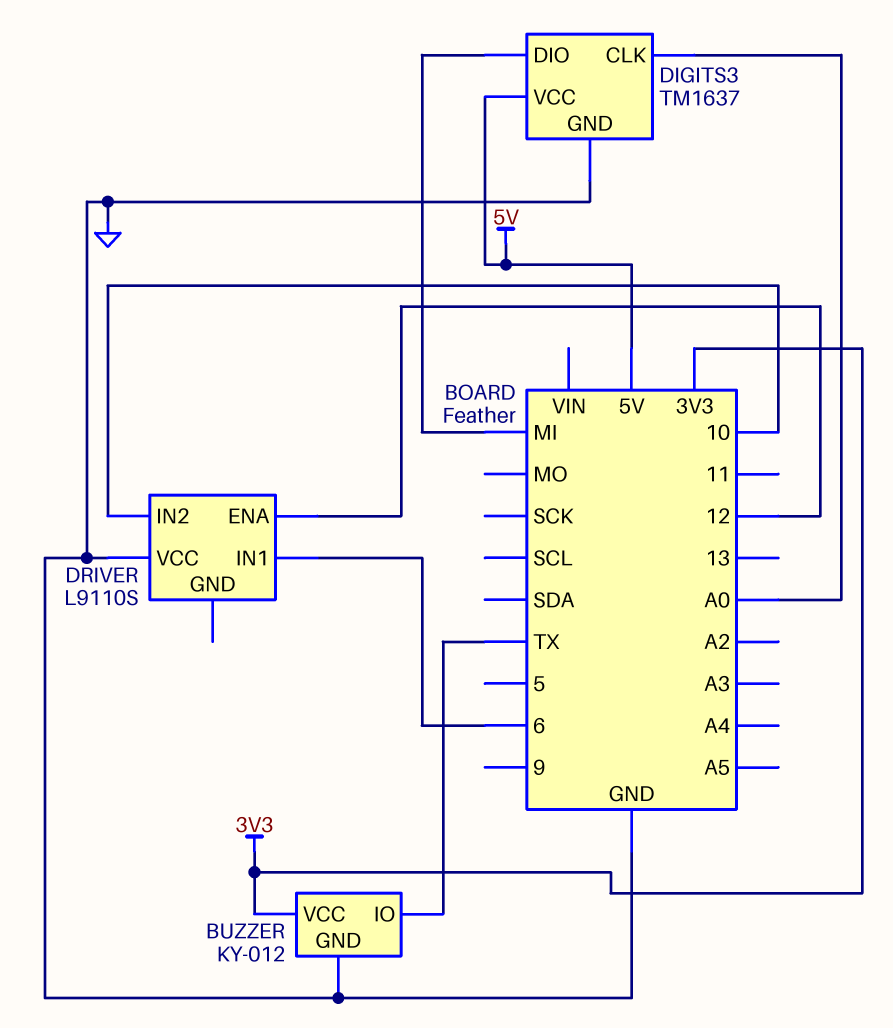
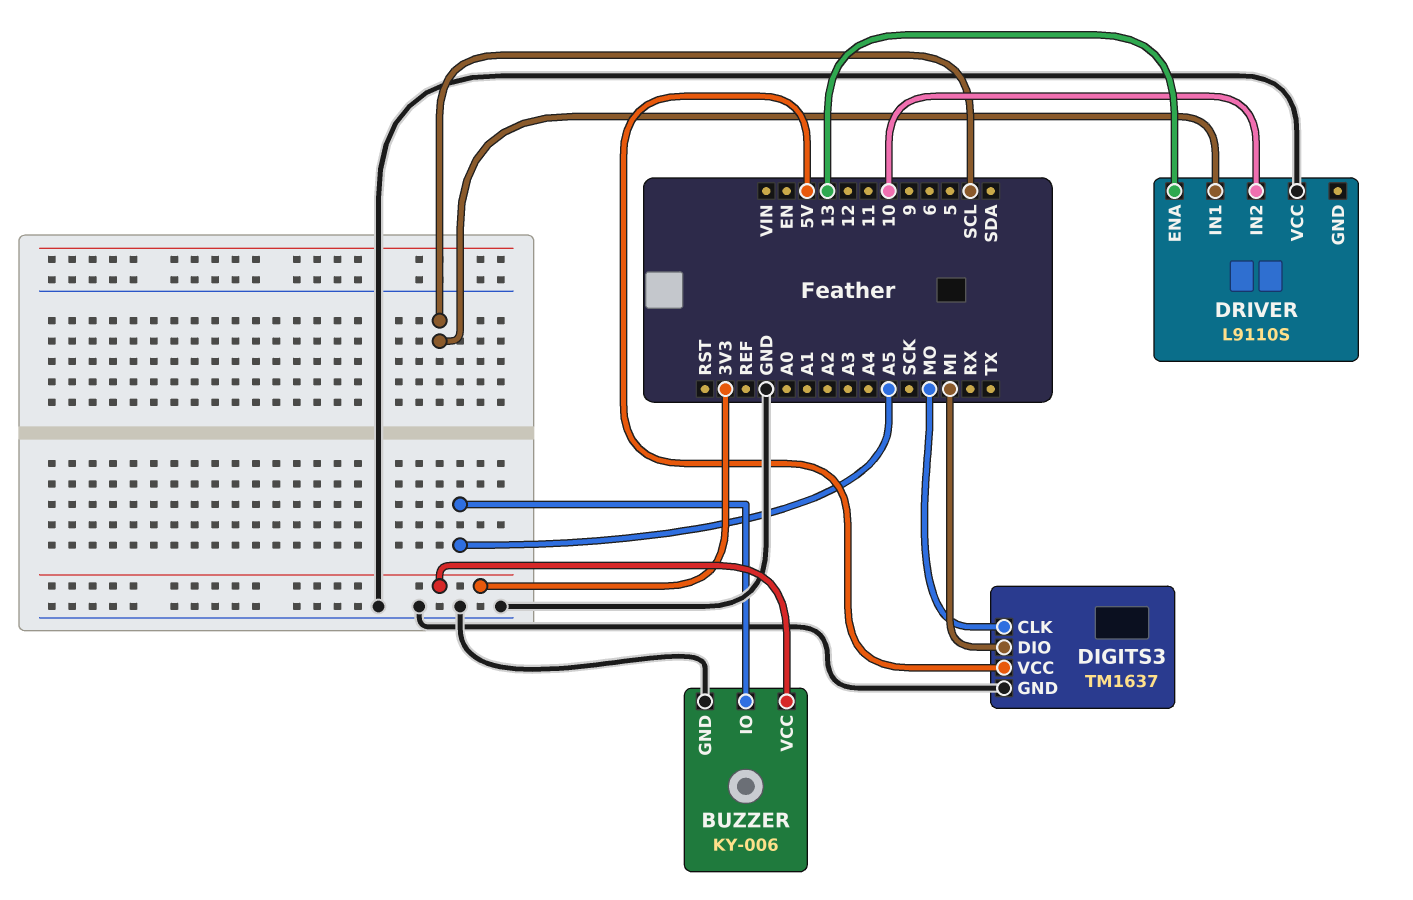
BUZZER: KY-012 -> KY-006
BUZZER pin IO: TX -> A5
DIGITS3 pin CLK: A0 -> MO
DRIVER pin ENA: 12 -> 13
DRIVER pin IN1: 6 -> SCL

